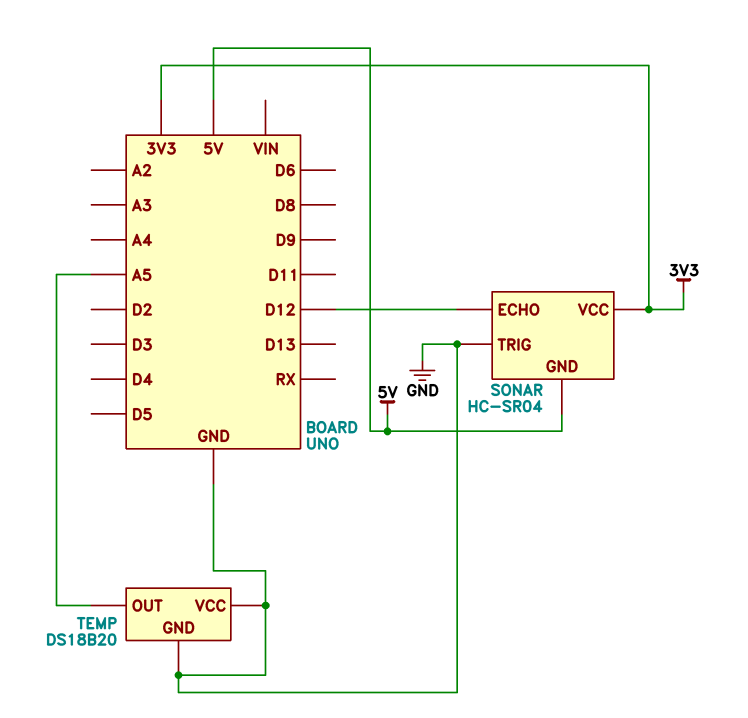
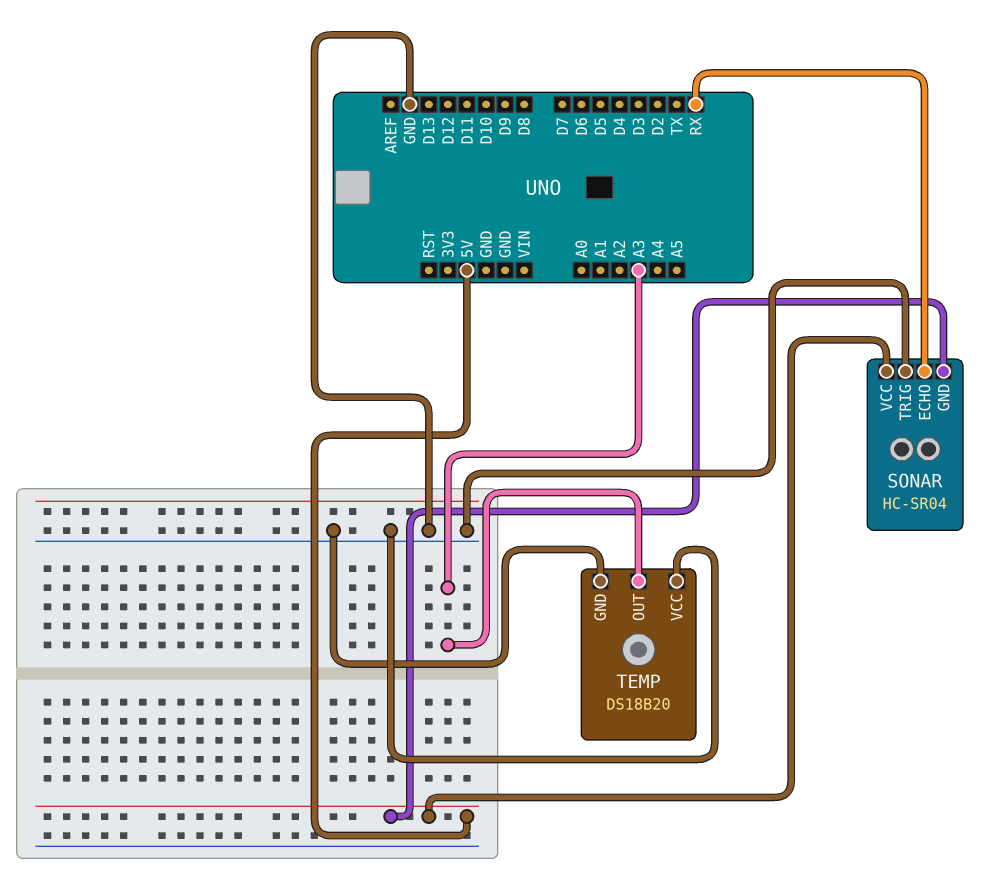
SONAR pin ECHO: D12 -> RX
SONAR pin VCC: 3V3 -> 5V
TEMP pin OUT: A5 -> A3

